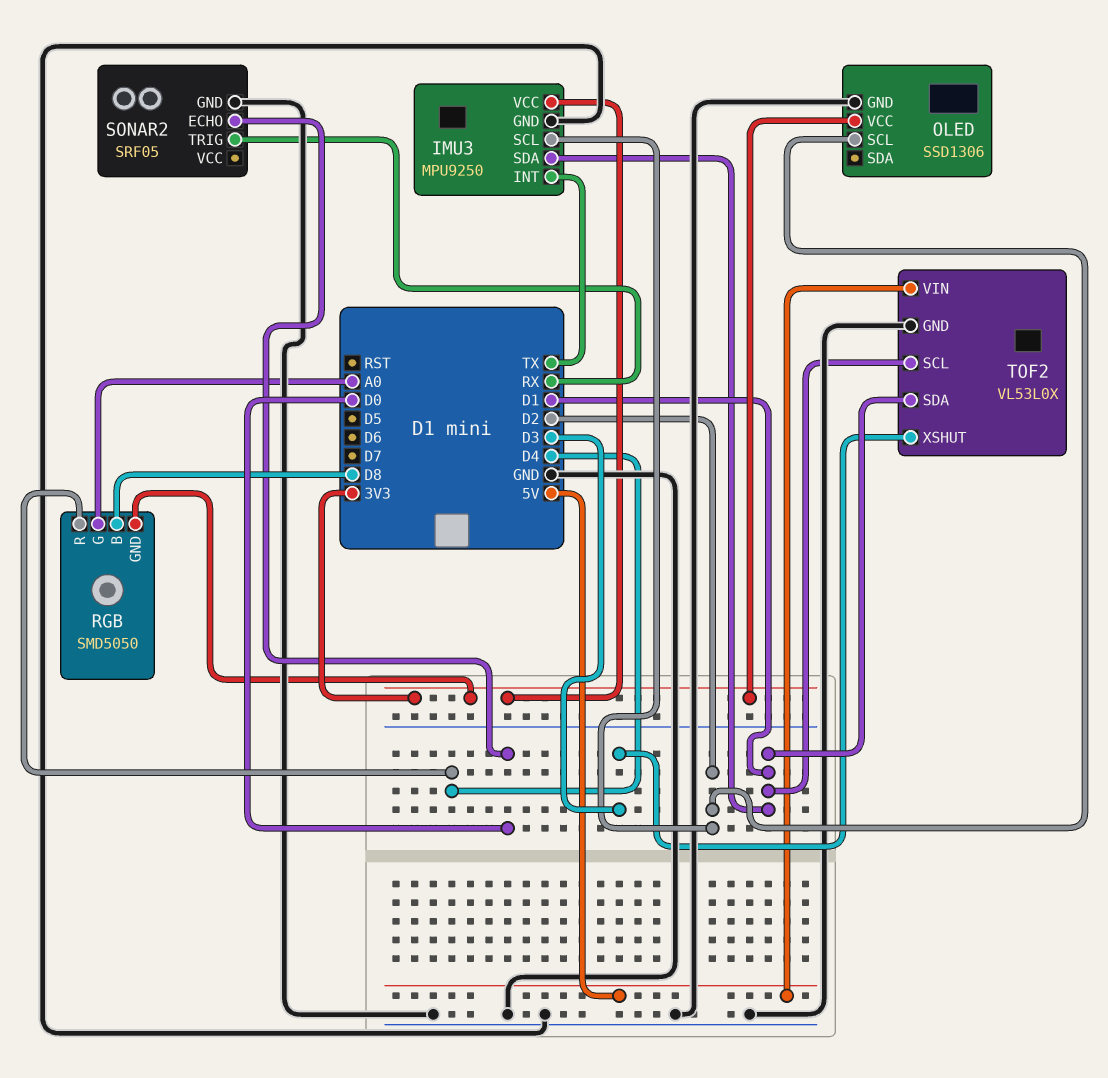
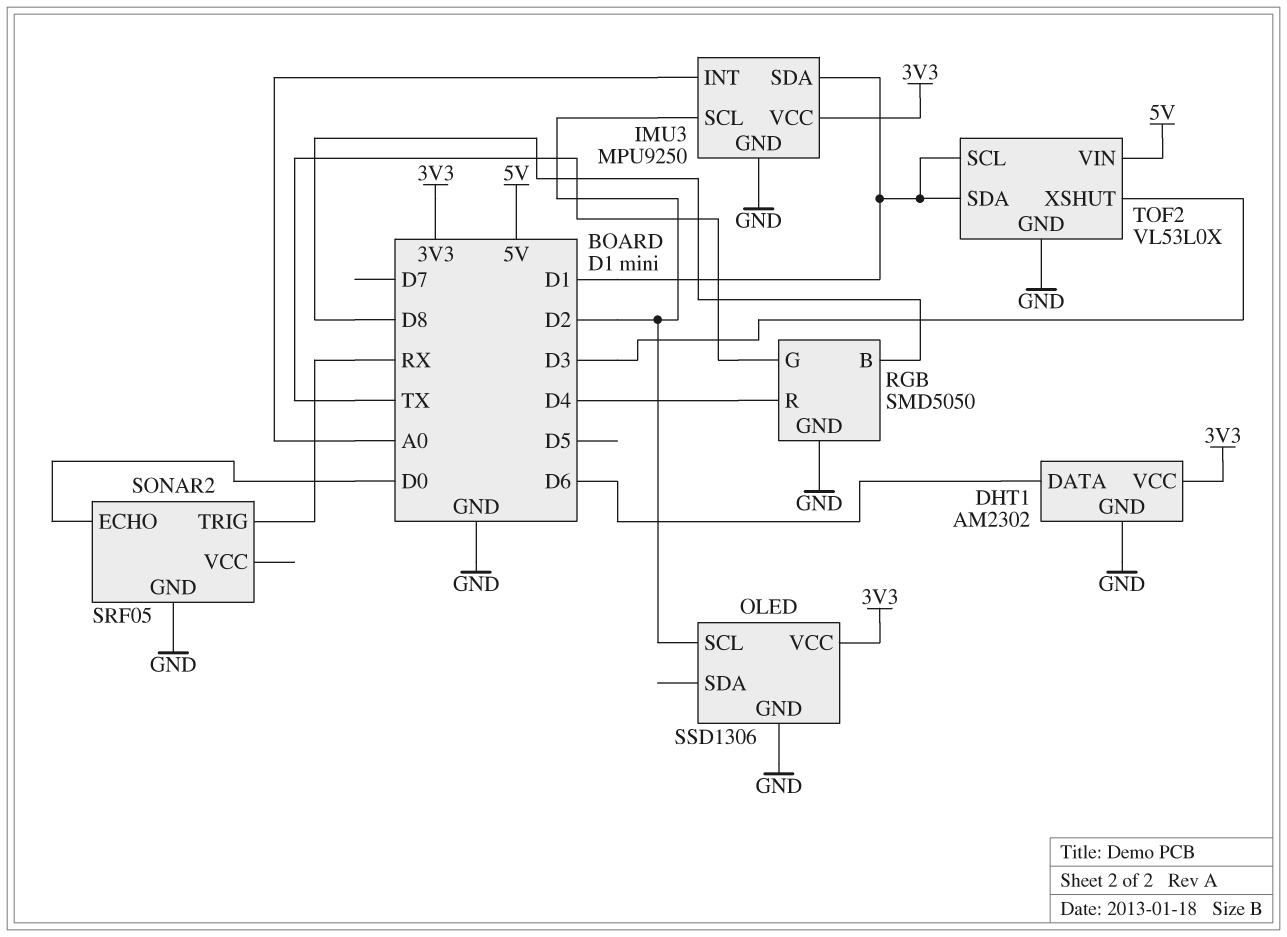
DHT1: none -> AM2302
DHT1 pin DATA: none -> D6
DHT1 pin GND: none -> GND
DHT1 pin VCC: none -> 3V3
IMU3 pin INT: TX -> A0
RGB pin G: A0 -> TX
RGB pin GND: 3V3 -> GND

